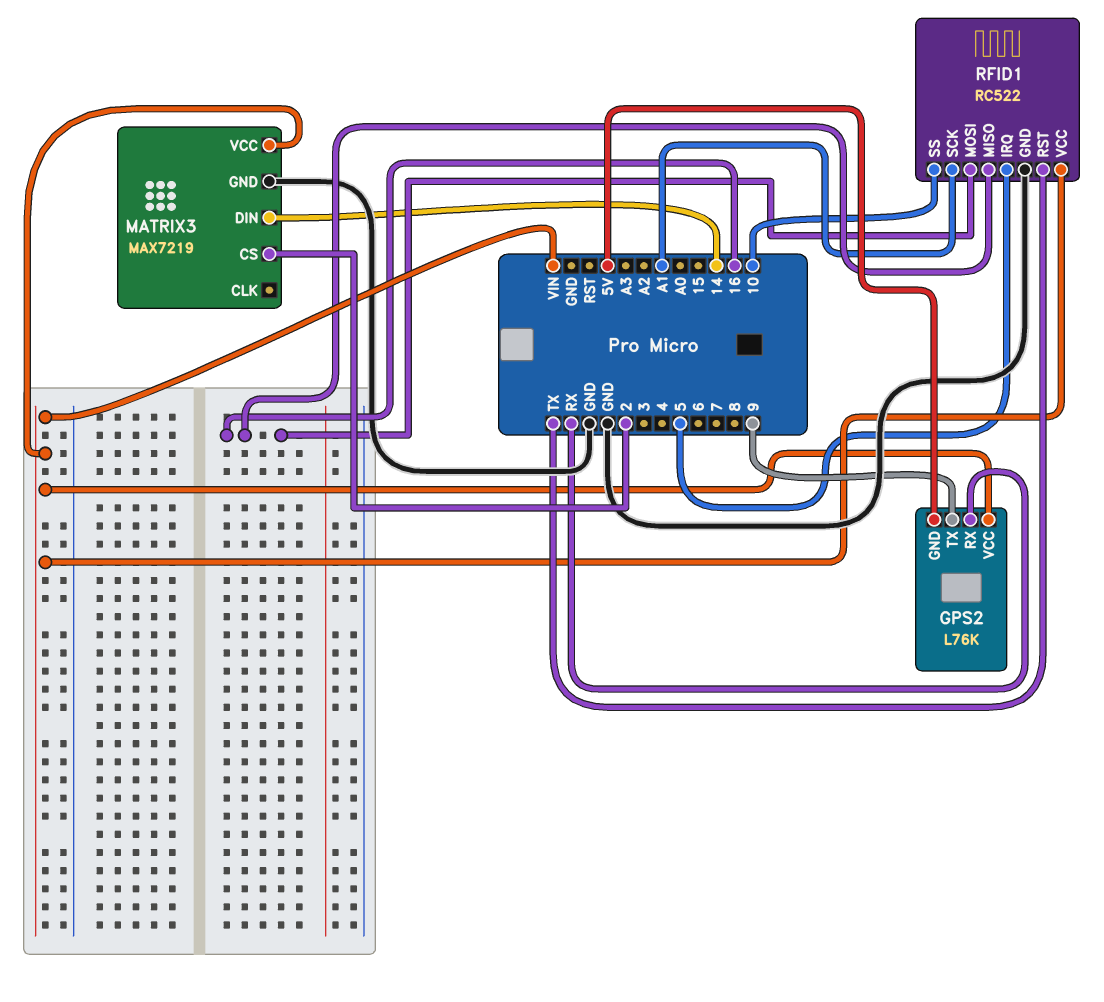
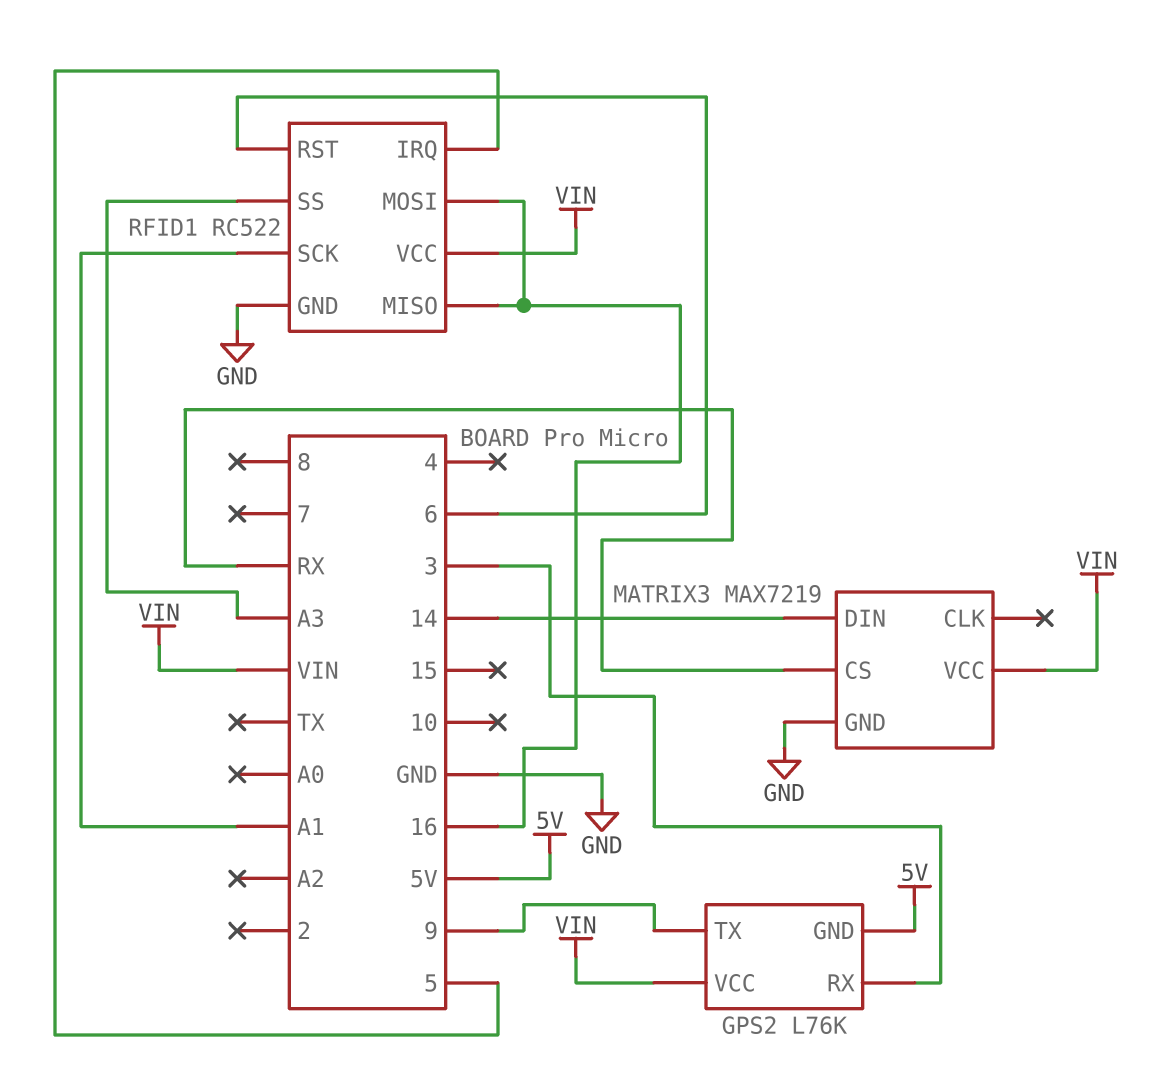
GPS2 pin RX: RX -> 3
MATRIX3 pin CS: 2 -> RX
RFID1 pin RST: TX -> 6
RFID1 pin SS: 10 -> A3

